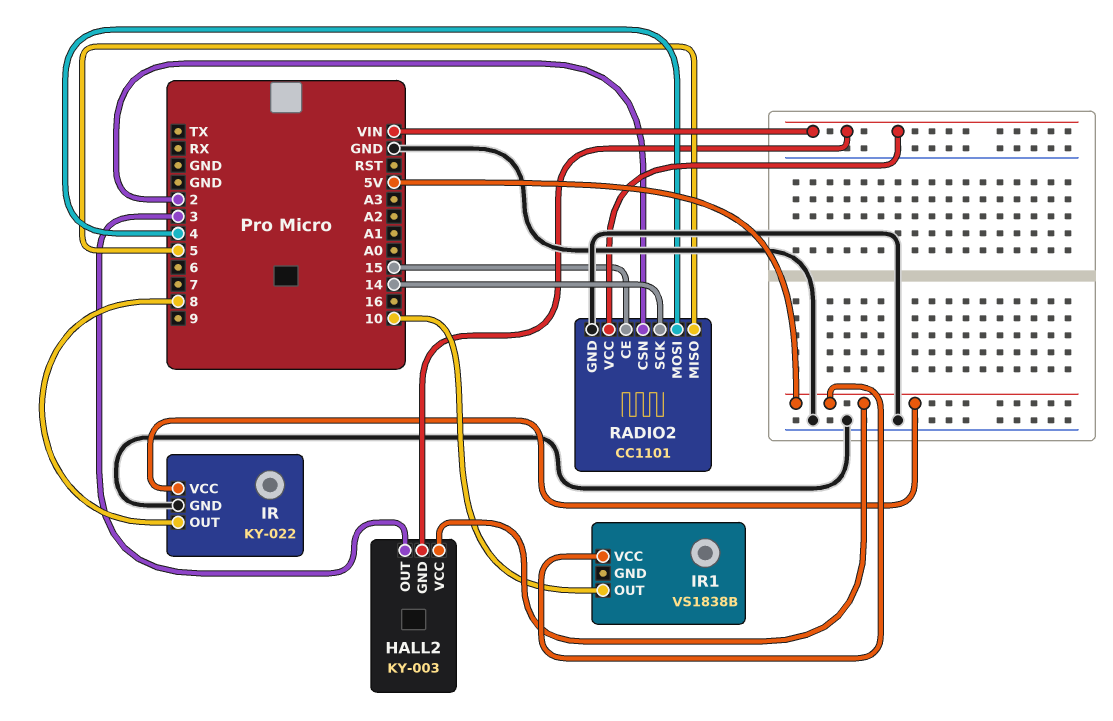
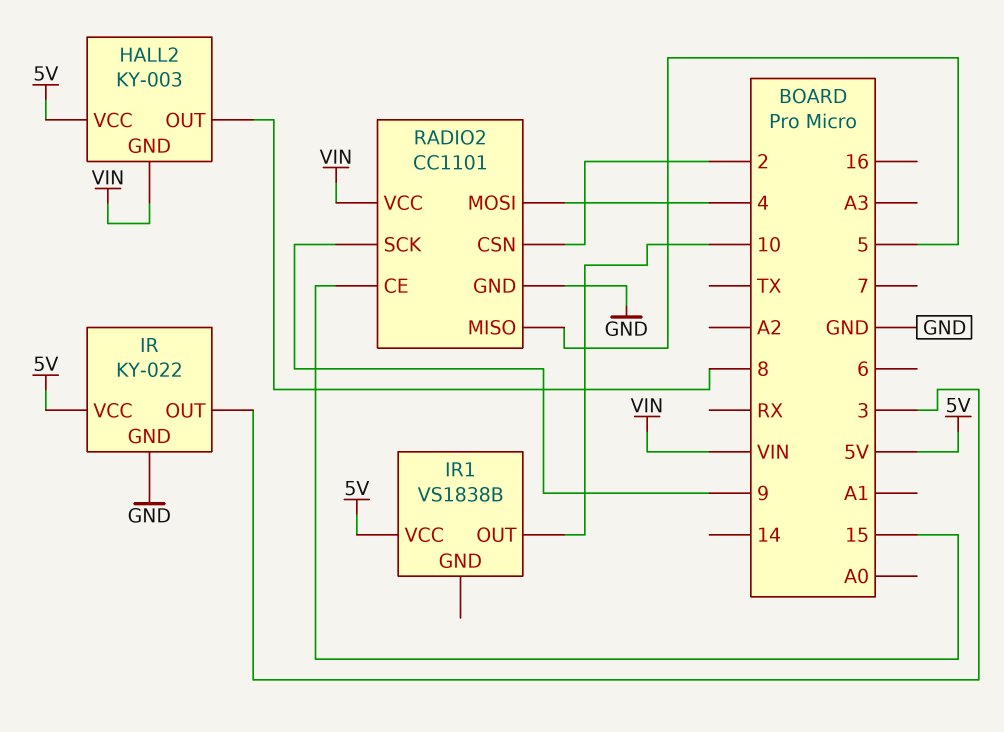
HALL2 pin OUT: 3 -> 8
IR pin OUT: 8 -> 3
RADIO2 pin SCK: 14 -> 9

